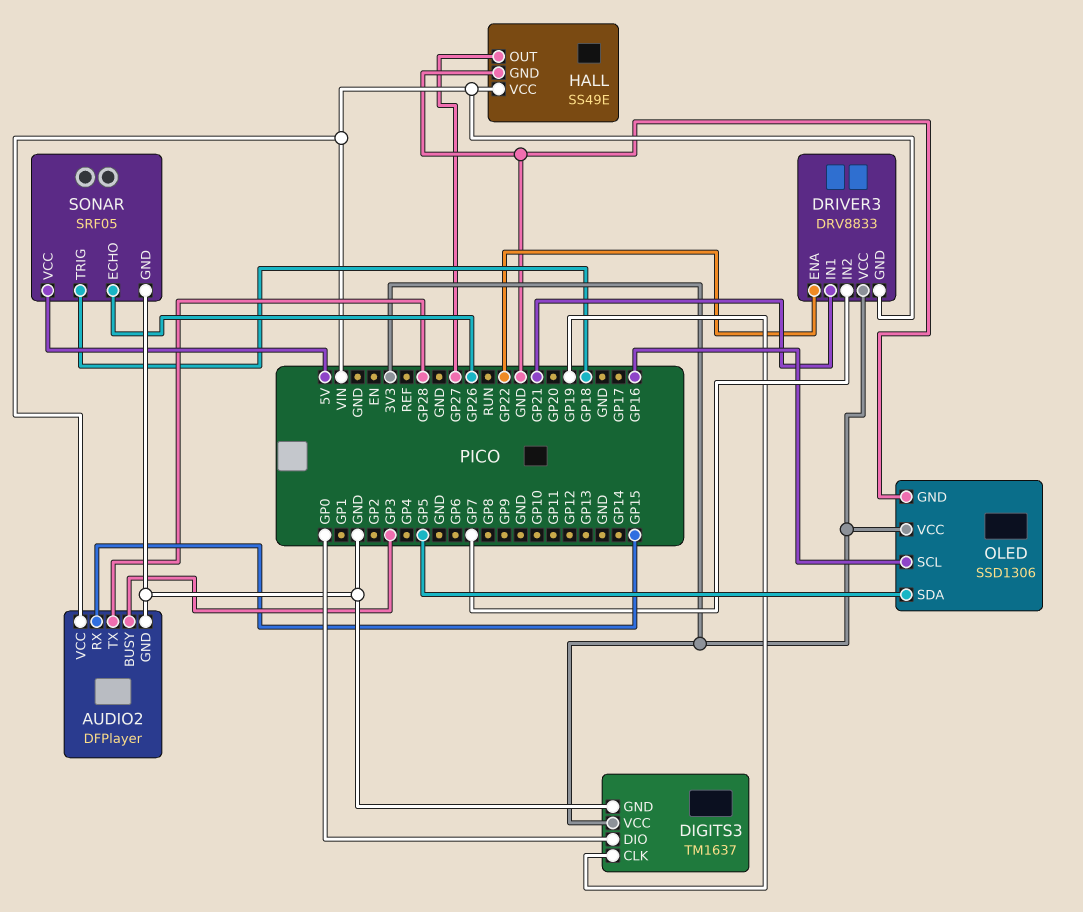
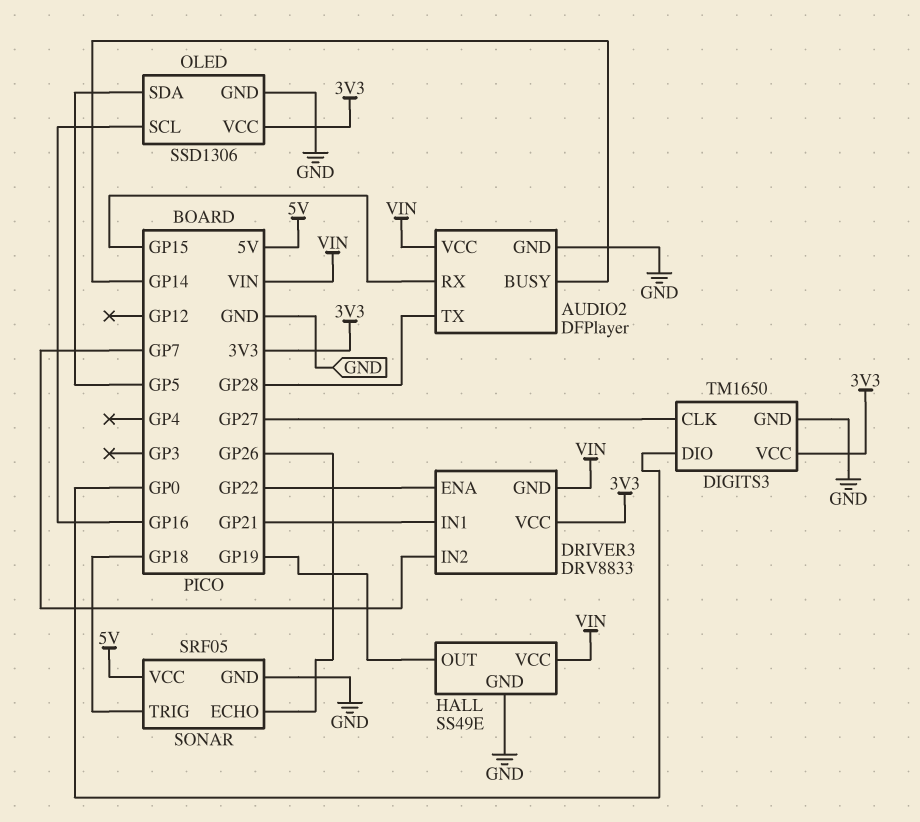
AUDIO2 pin BUSY: GP3 -> GP14
DIGITS3: TM1637 -> TM1650
DIGITS3 pin CLK: GP19 -> GP27
HALL pin OUT: GP27 -> GP19

